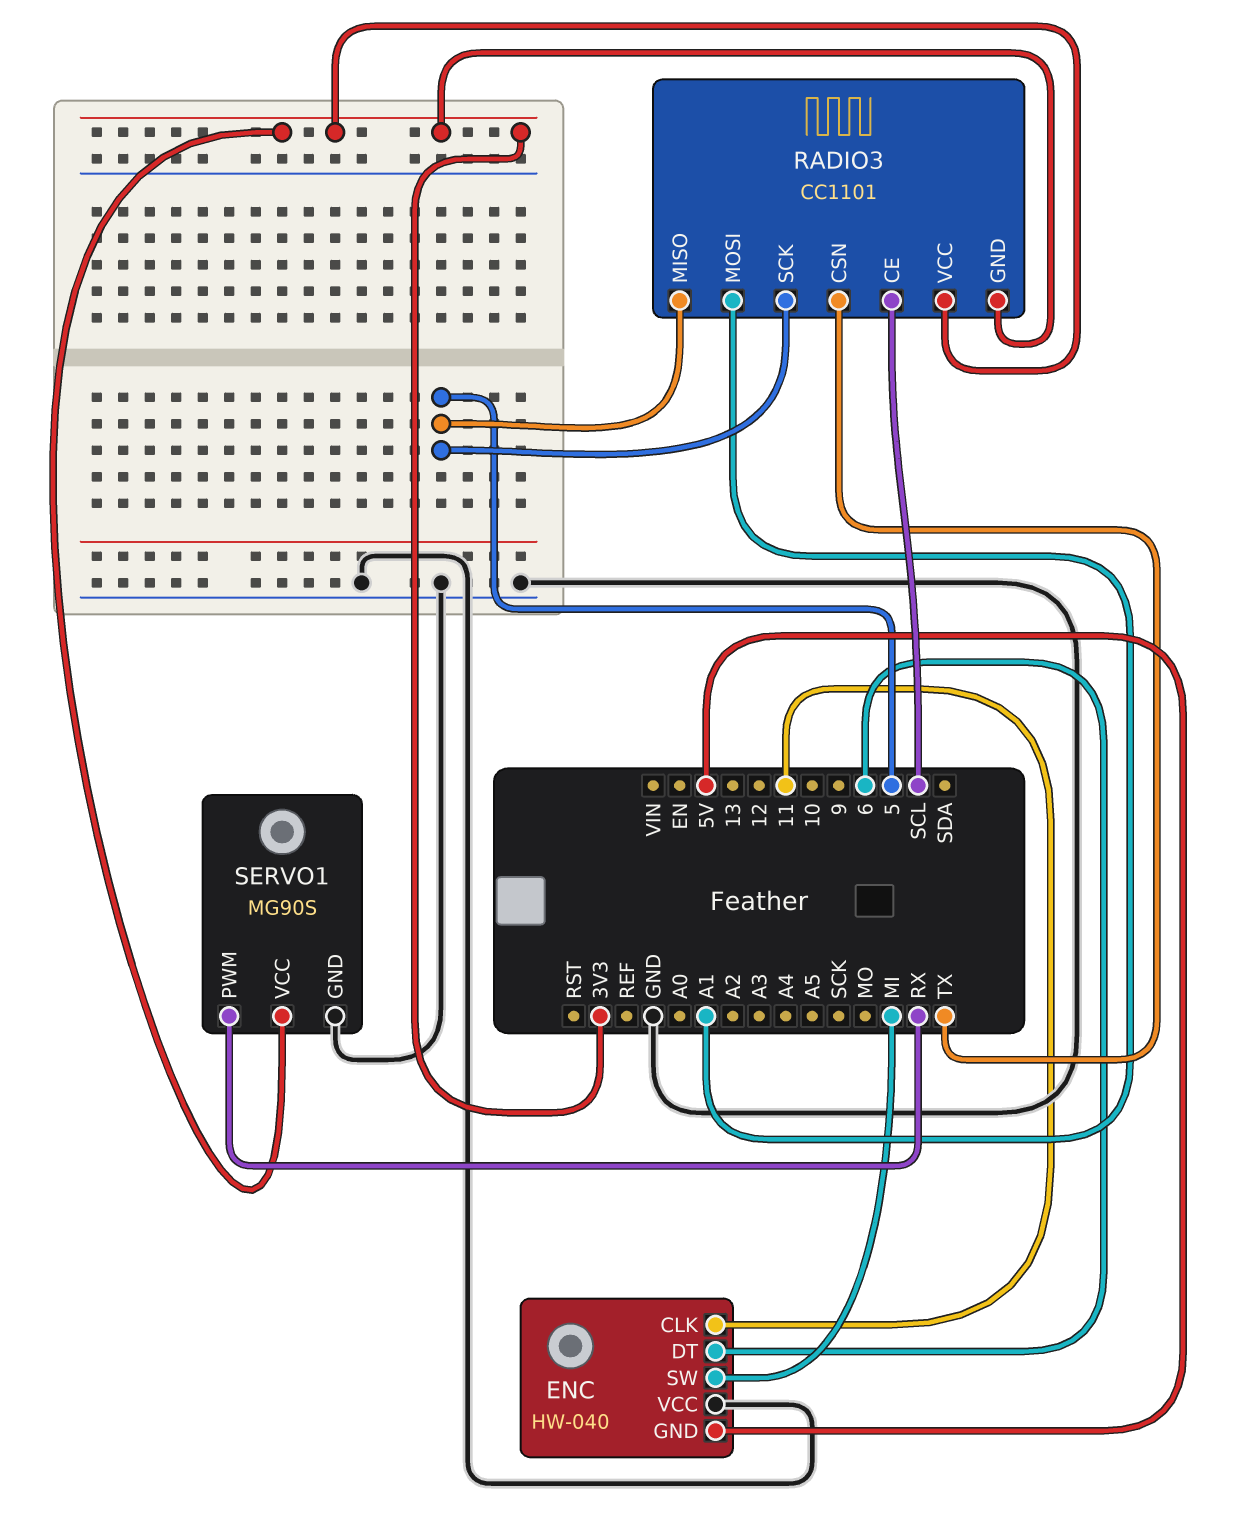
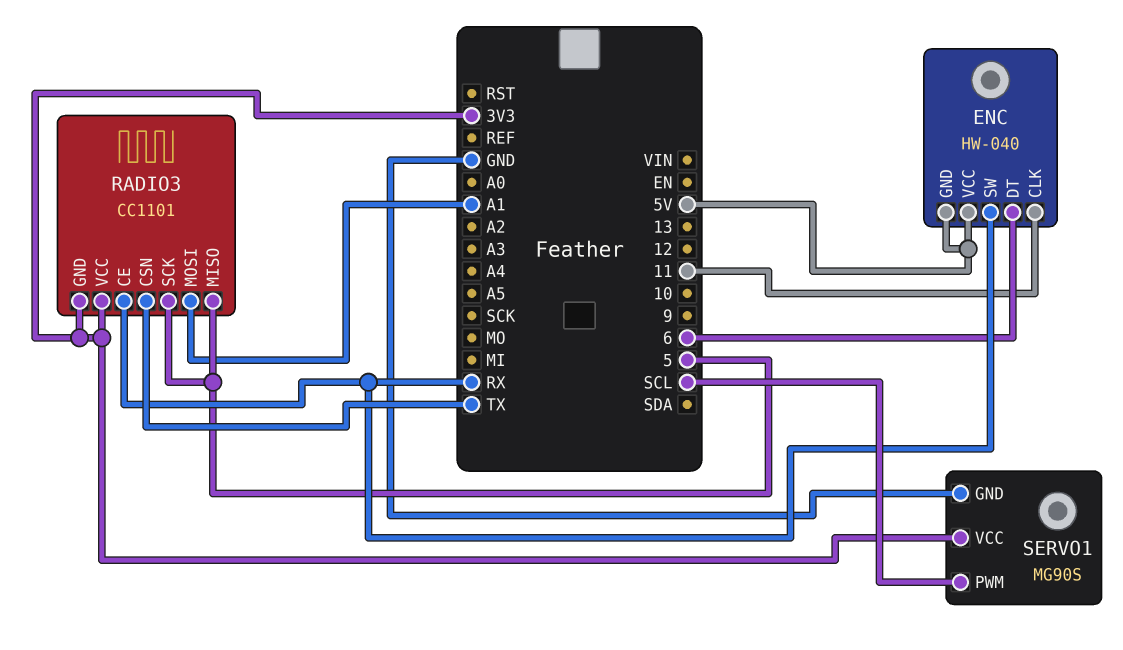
ENC pin SW: MI -> RX
ENC pin VCC: GND -> 5V
RADIO3 pin CE: SCL -> RX
SERVO1 pin PWM: RX -> SCL

